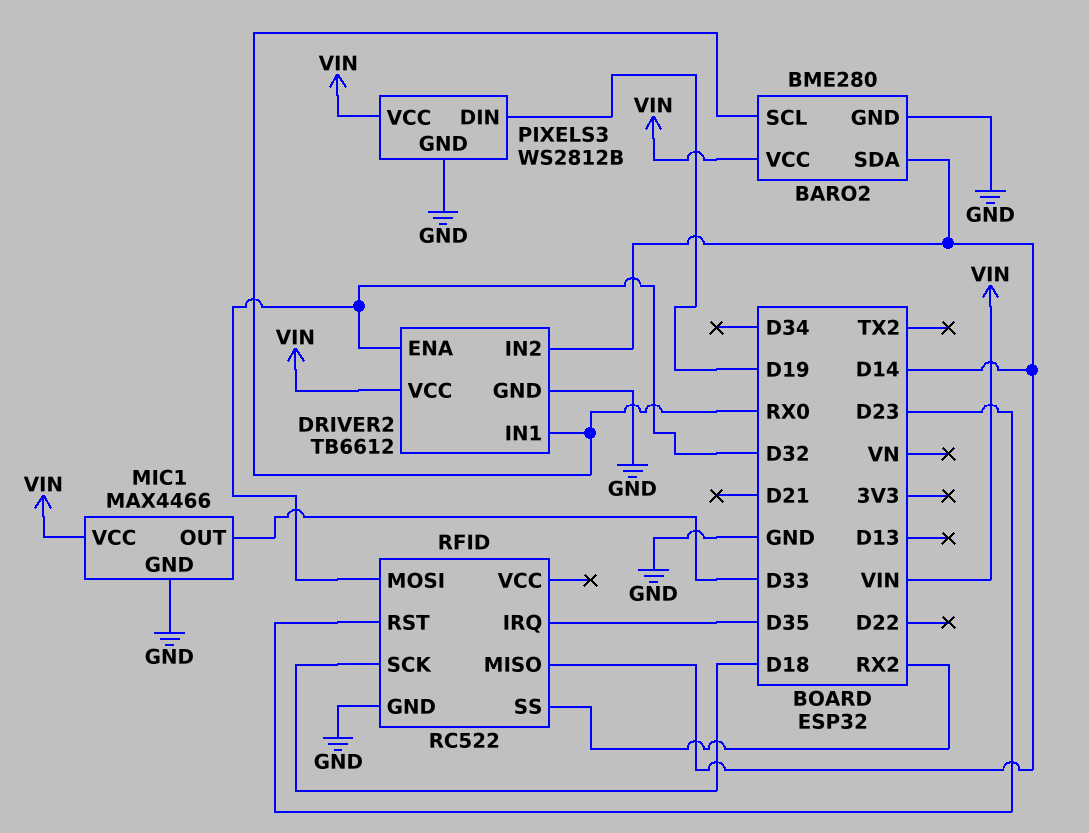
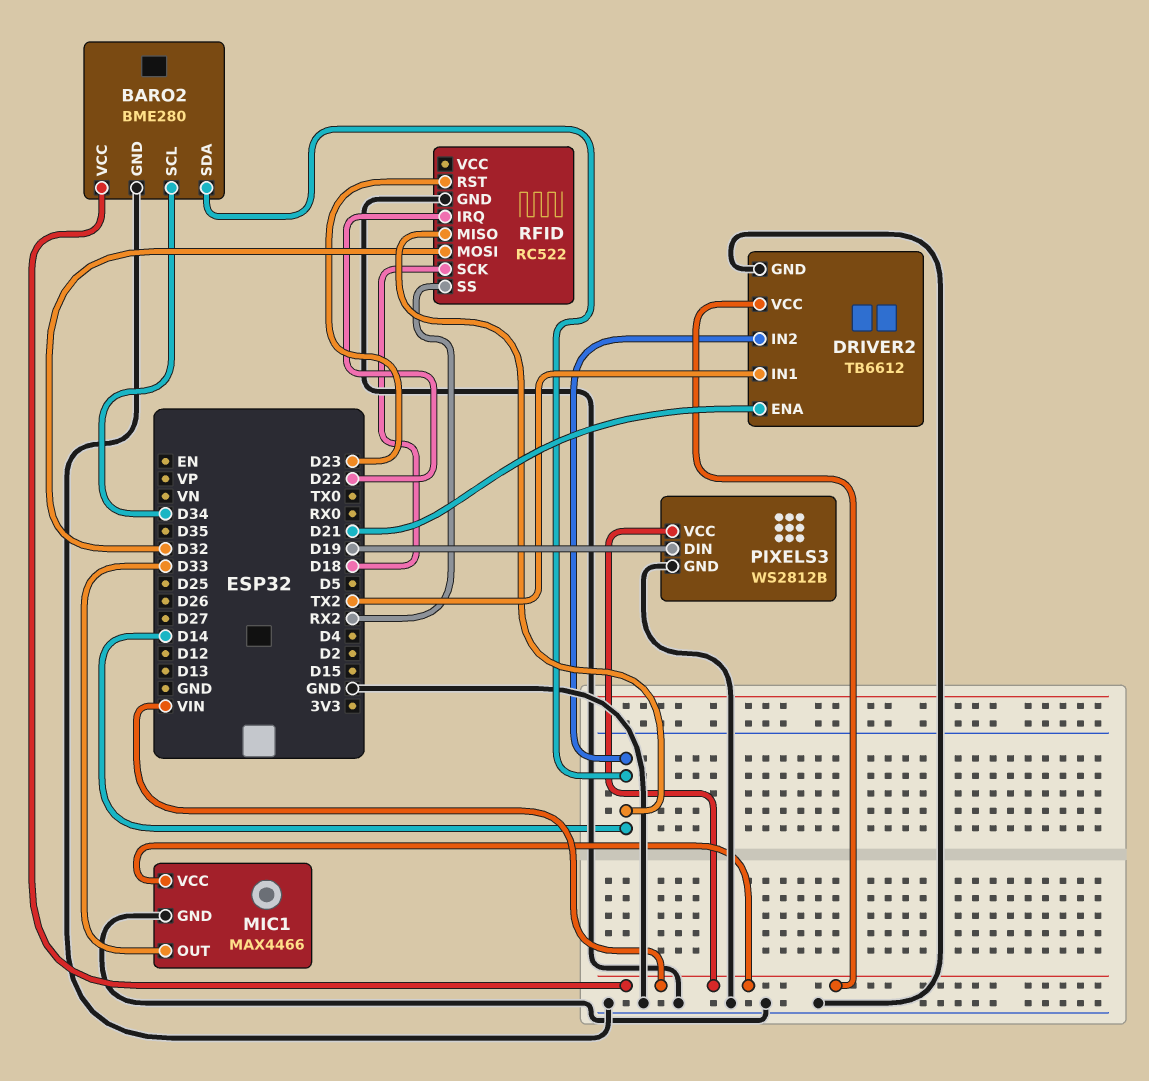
BARO2 pin SCL: RX0 -> D34
DRIVER2 pin ENA: D32 -> D21
DRIVER2 pin IN1: RX0 -> TX2
RFID pin IRQ: D35 -> D22

